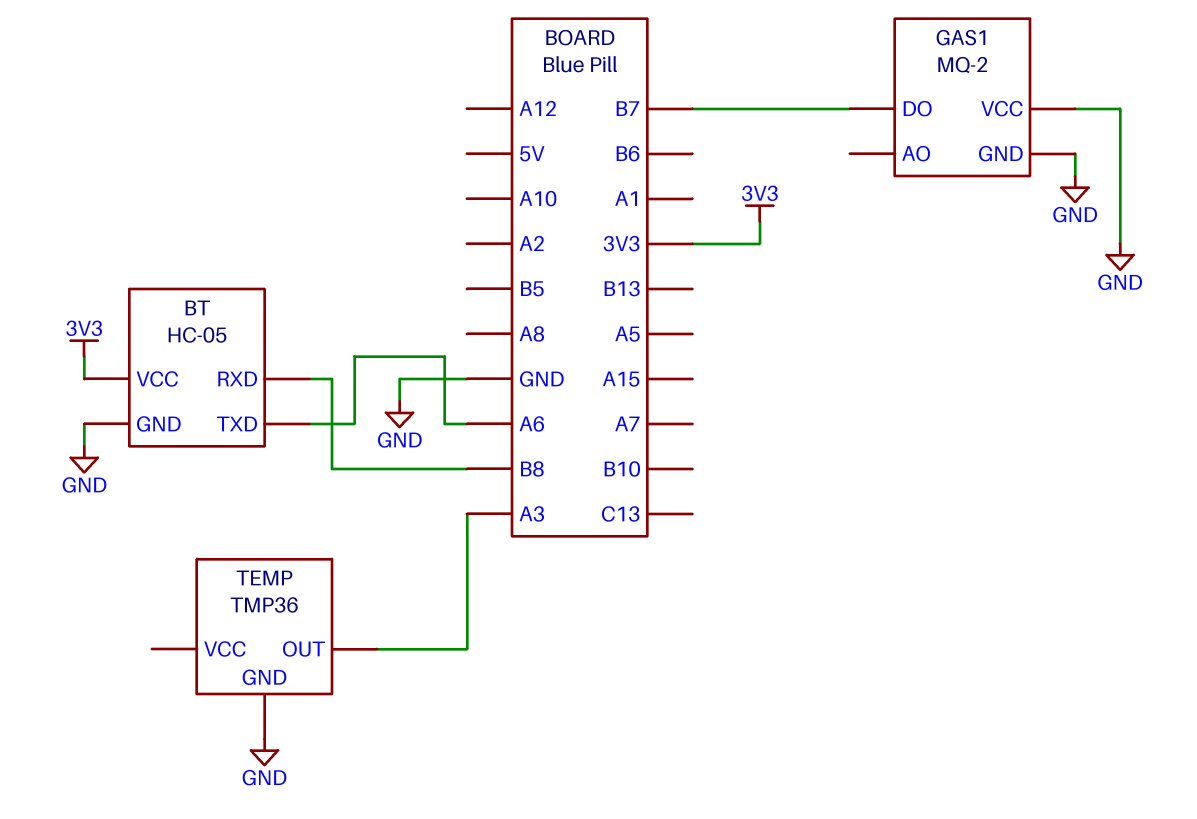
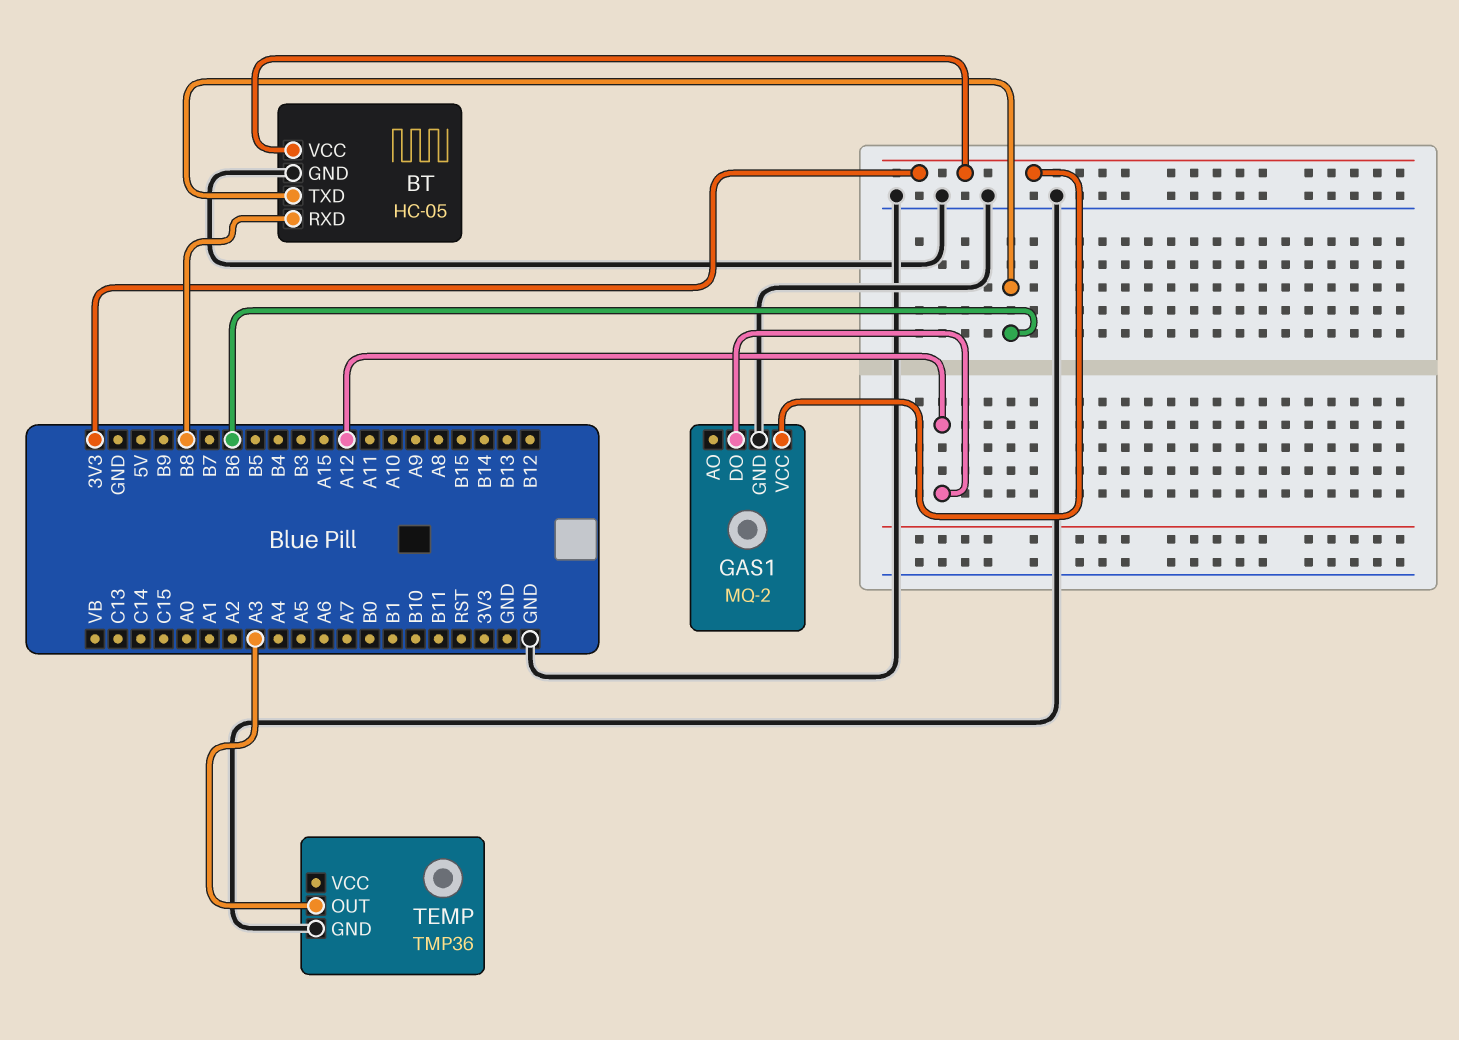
BT pin TXD: A6 -> B6
GAS1 pin DO: B7 -> A12
GAS1 pin VCC: GND -> 3V3

